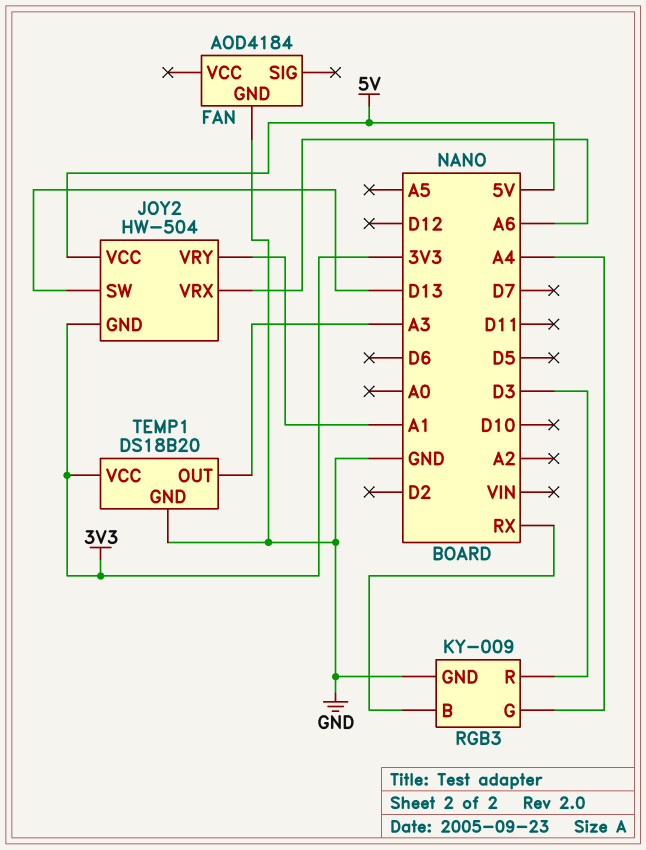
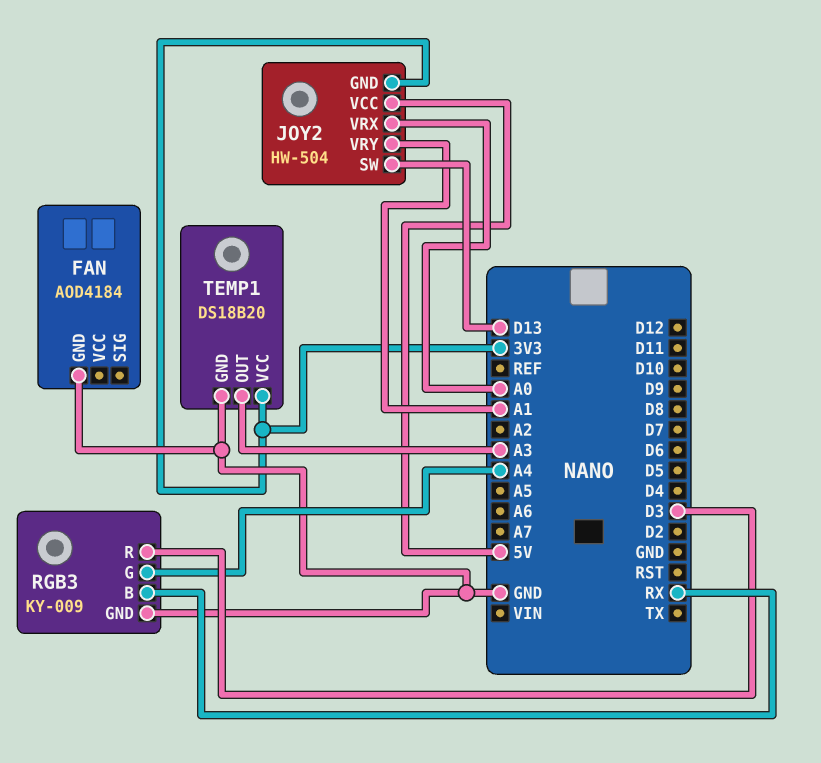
JOY2 pin VRX: A6 -> A0

